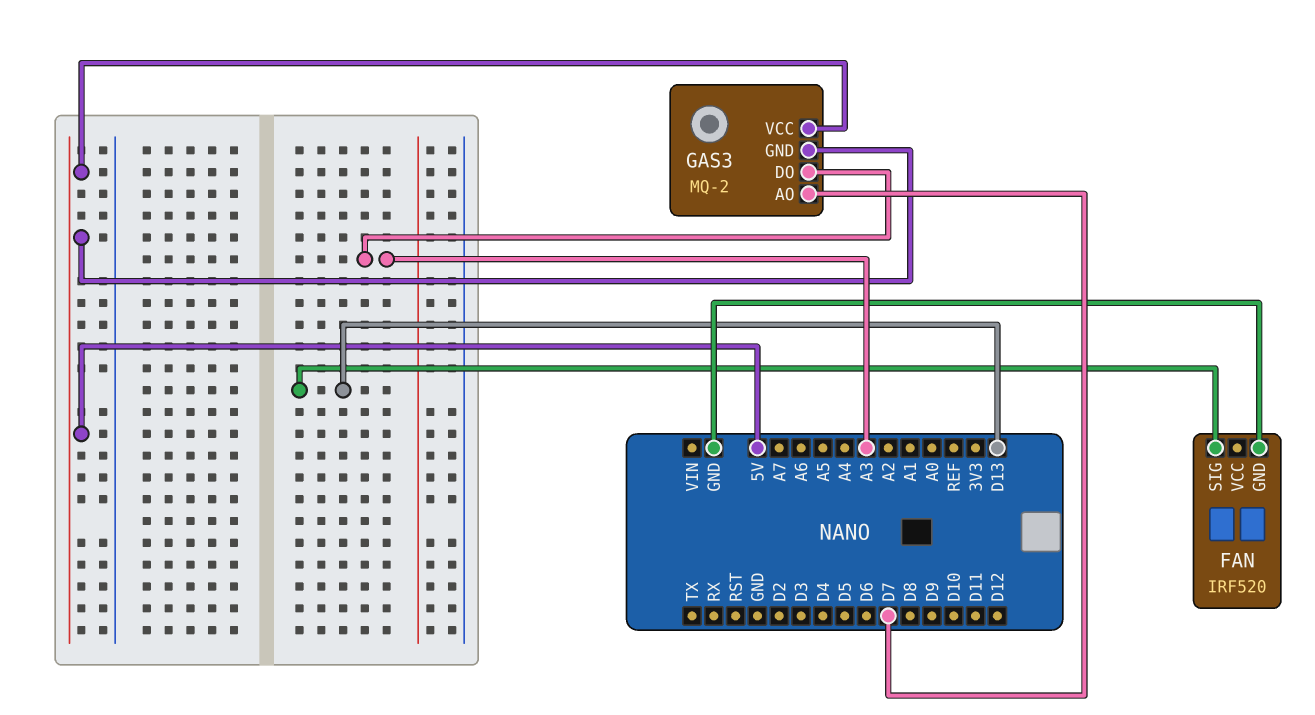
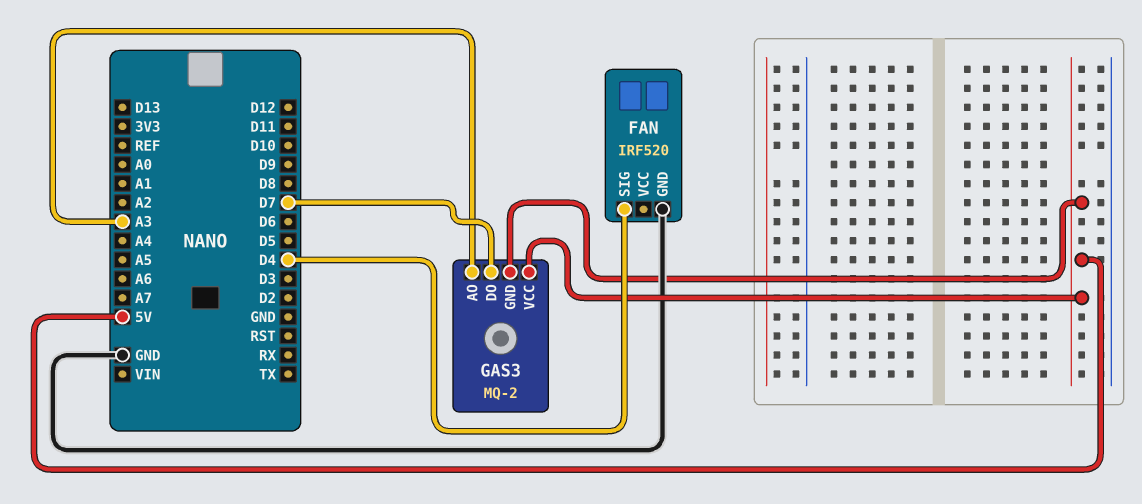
FAN pin SIG: D13 -> D4
GAS3 pin AO: D7 -> A3
GAS3 pin DO: A3 -> D7

